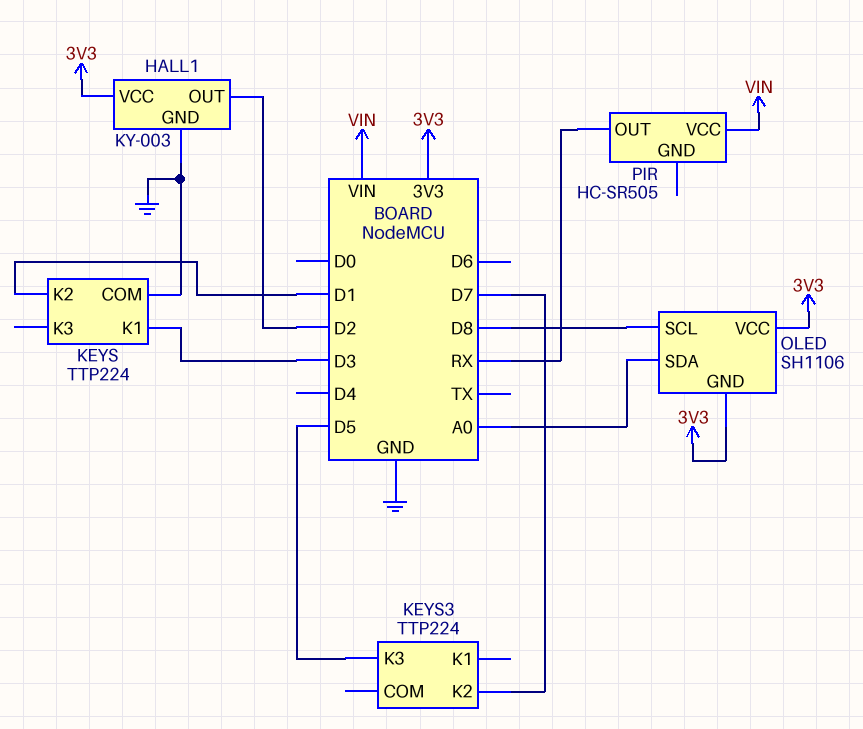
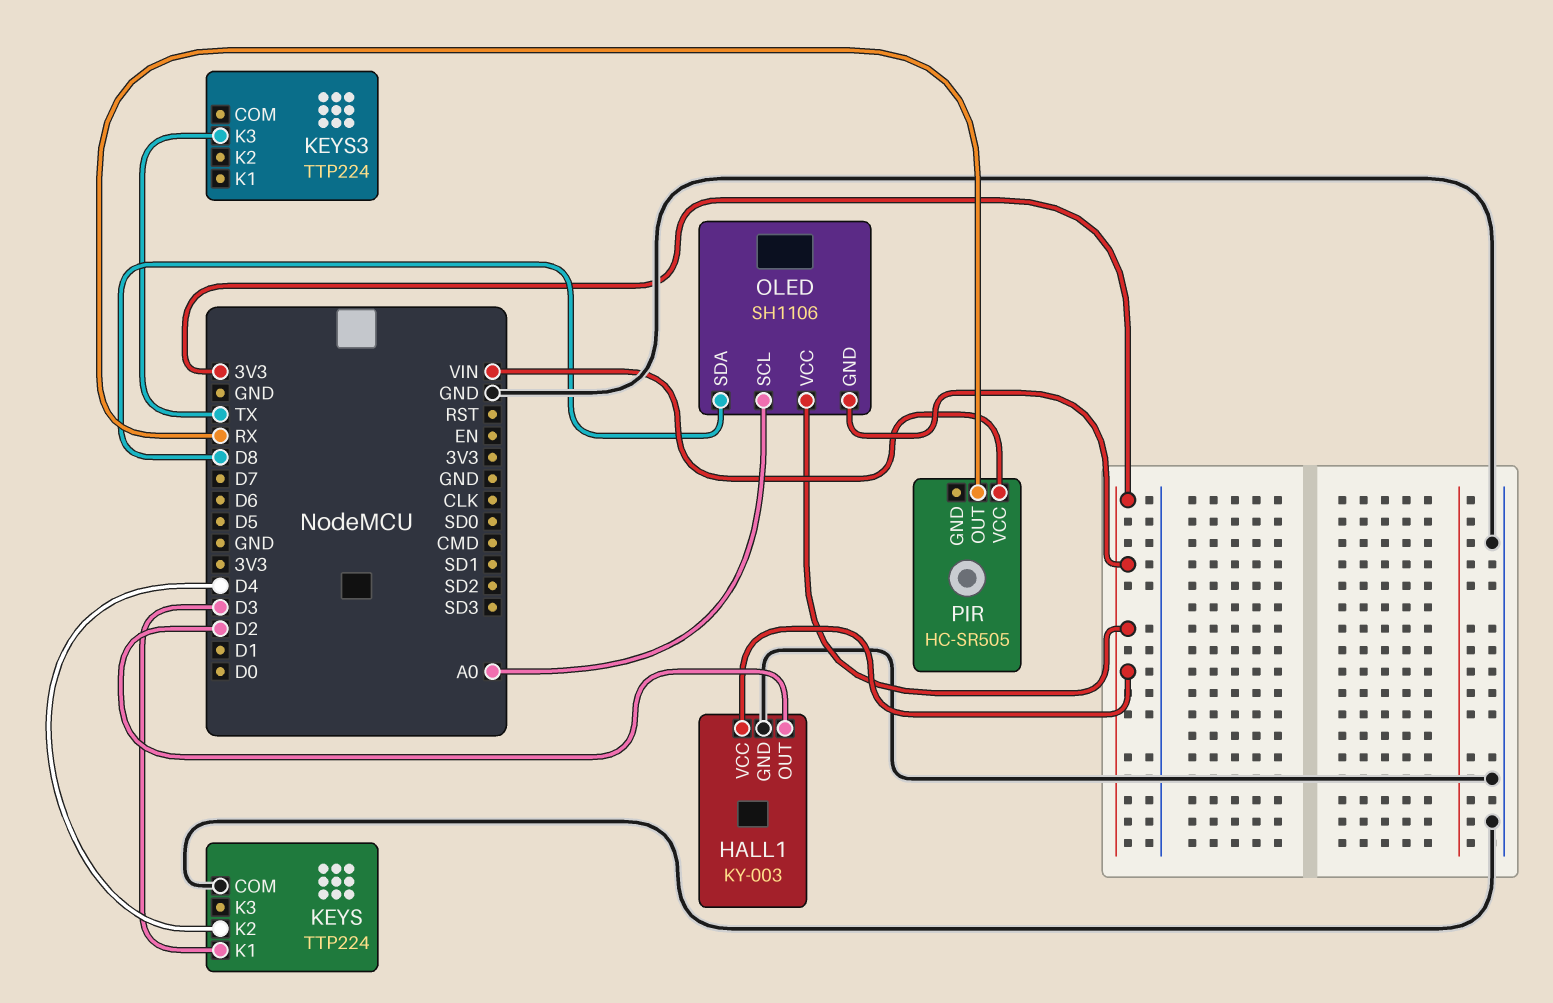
KEYS pin K2: D1 -> D4
KEYS3 pin K2: D7 -> none
KEYS3 pin K3: D5 -> TX
OLED pin SCL: D8 -> A0
OLED pin SDA: A0 -> D8

